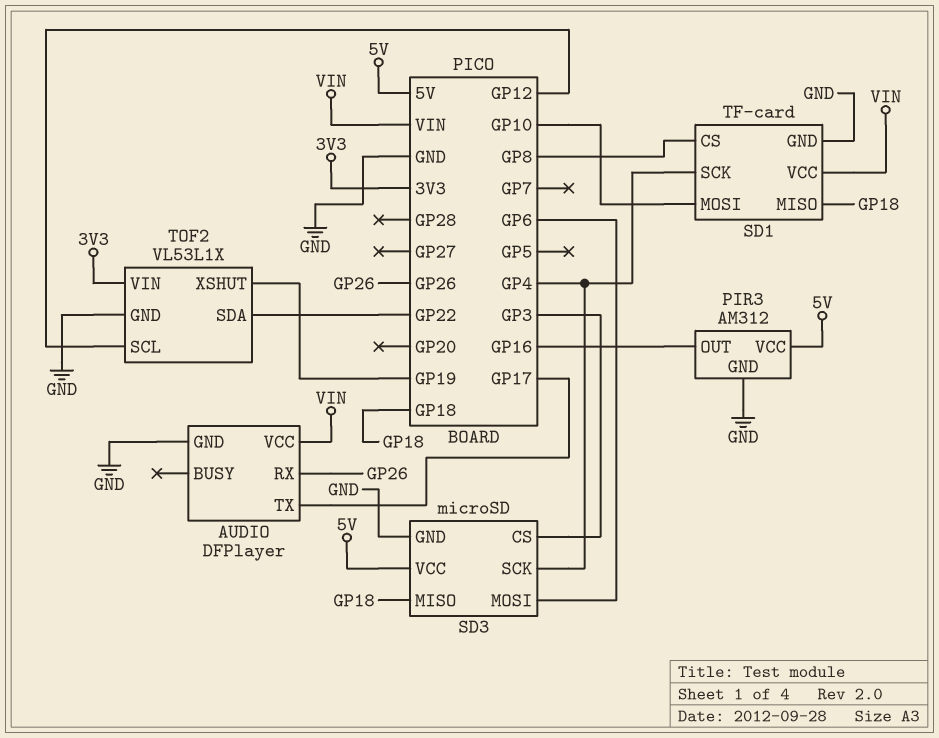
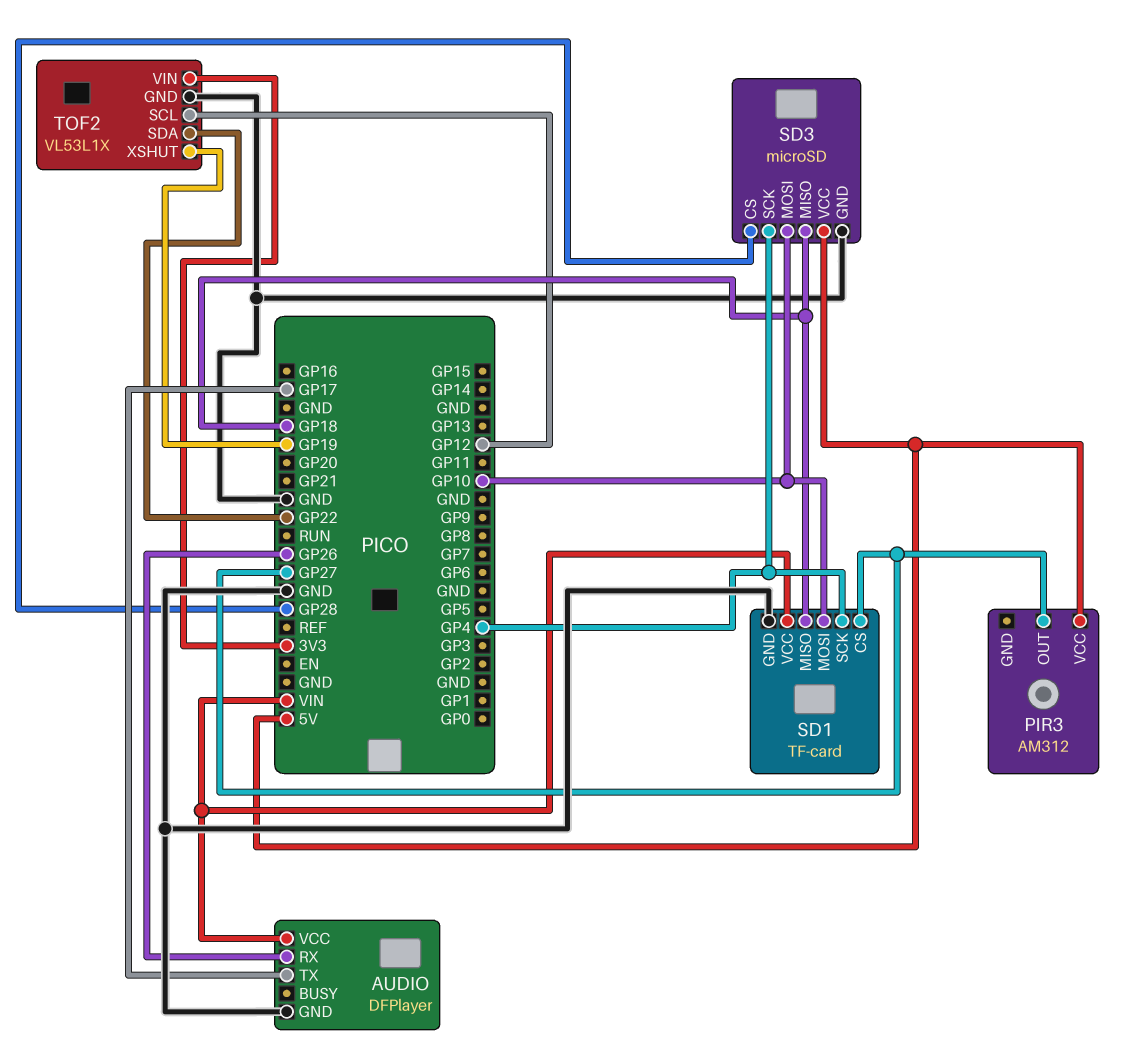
PIR3 pin GND: GND -> none
PIR3 pin OUT: GP16 -> GP27
SD1 pin CS: GP8 -> GP27
SD3 pin CS: GP3 -> GP28
SD3 pin MOSI: GP6 -> GP10

